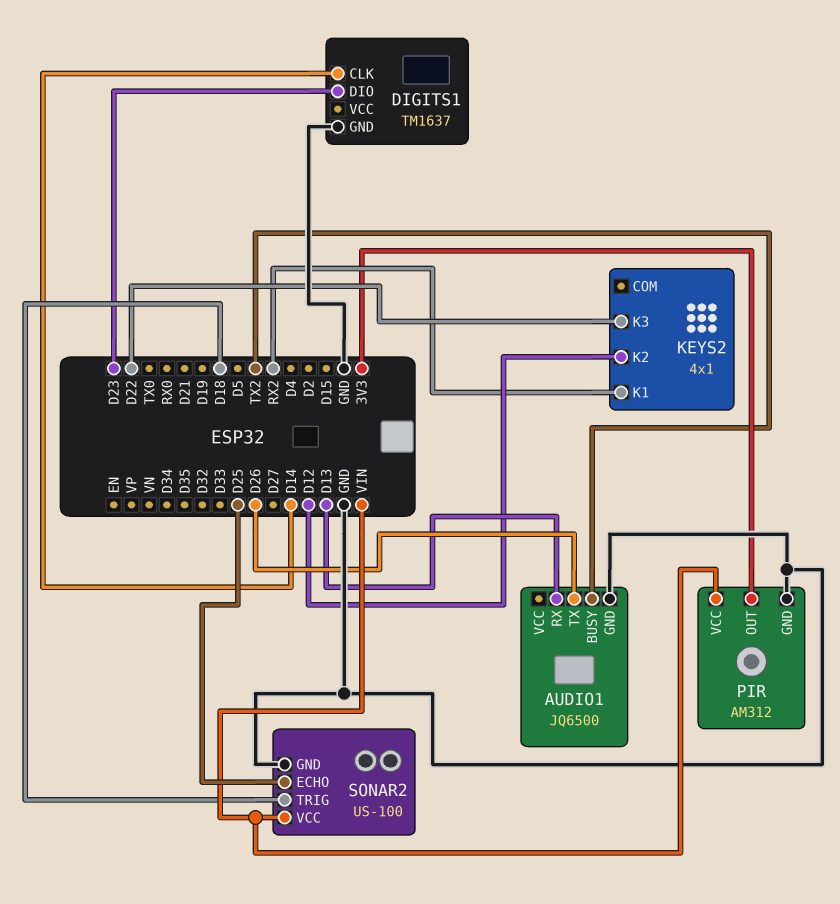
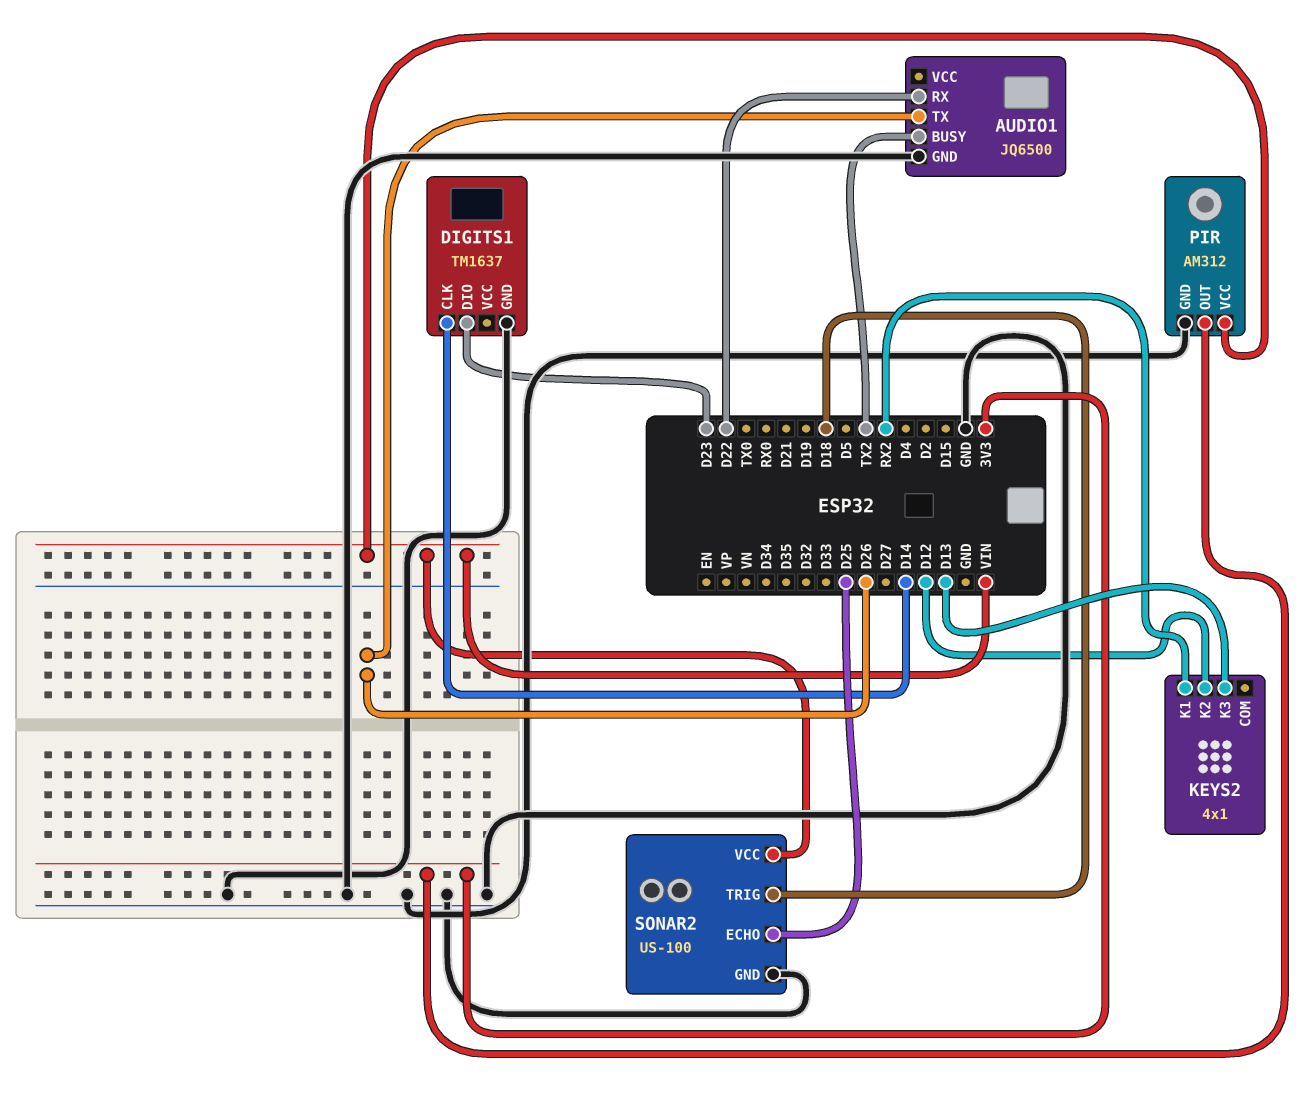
AUDIO1 pin RX: D13 -> D22
KEYS2 pin K3: D22 -> D13

